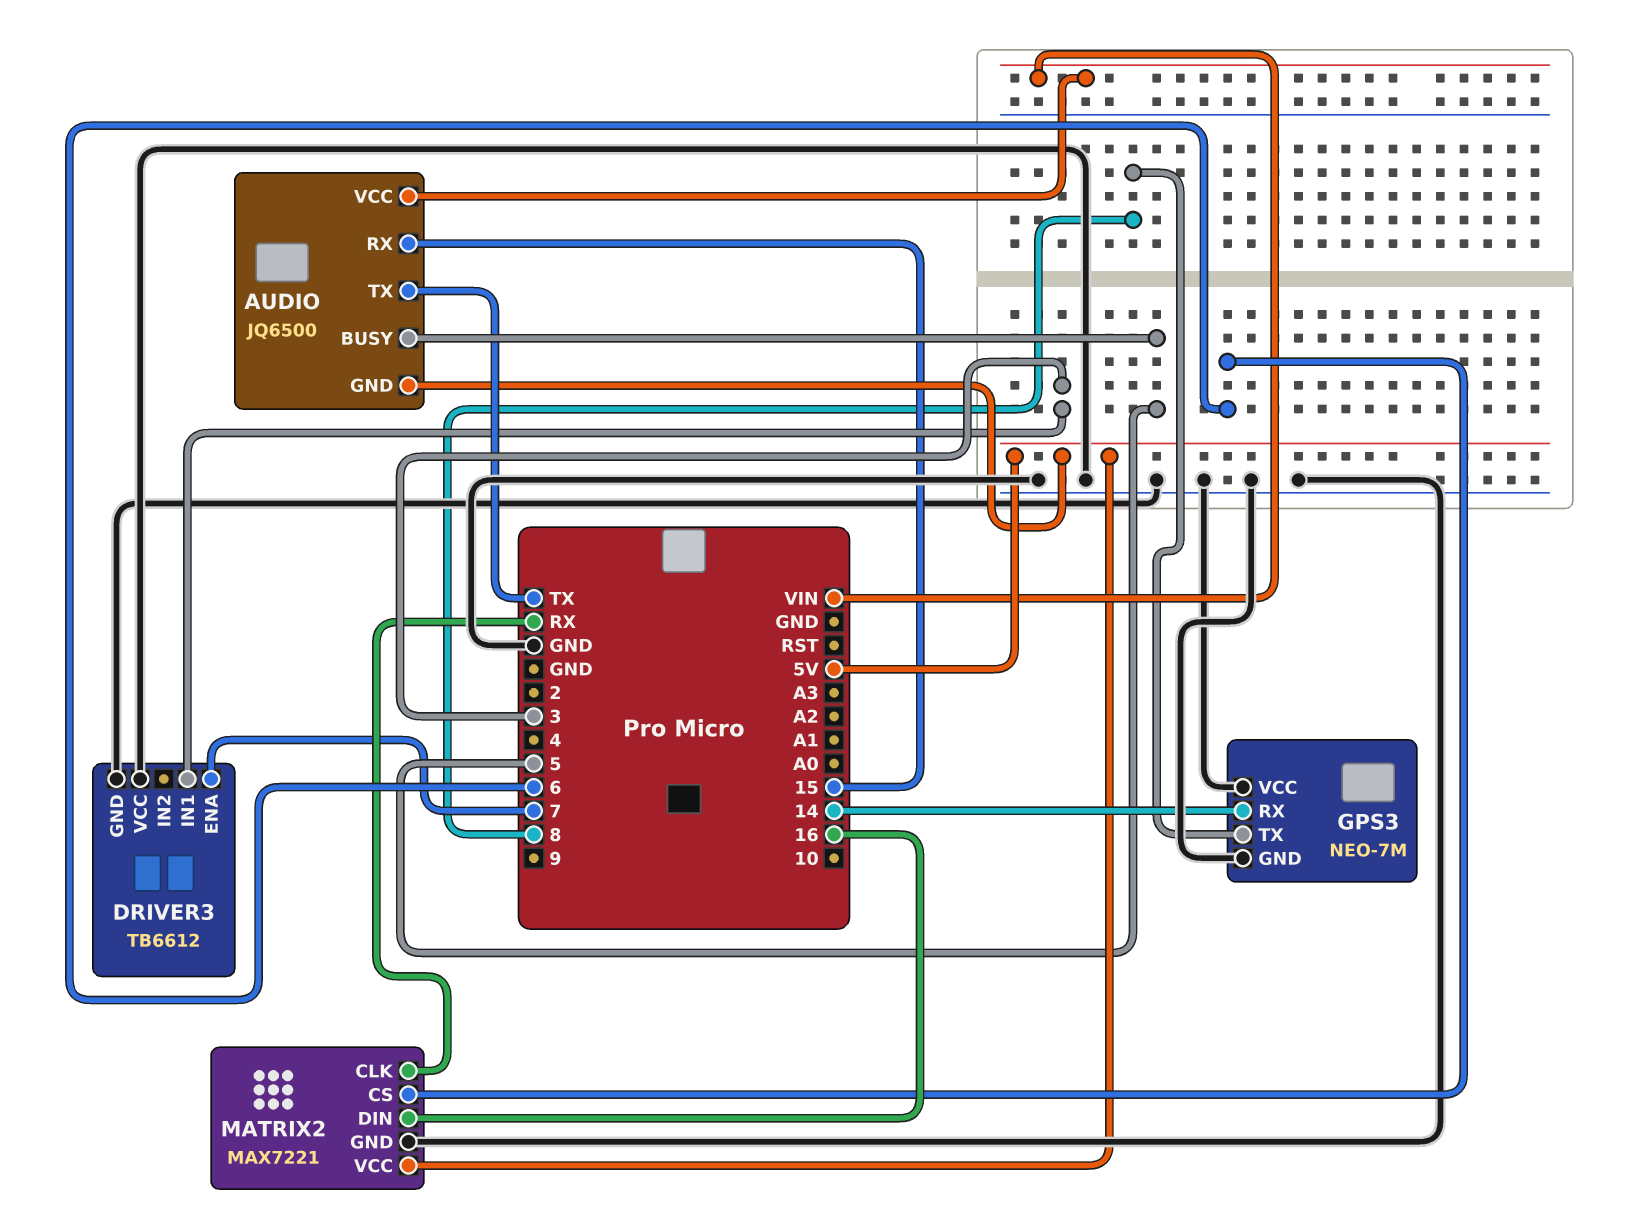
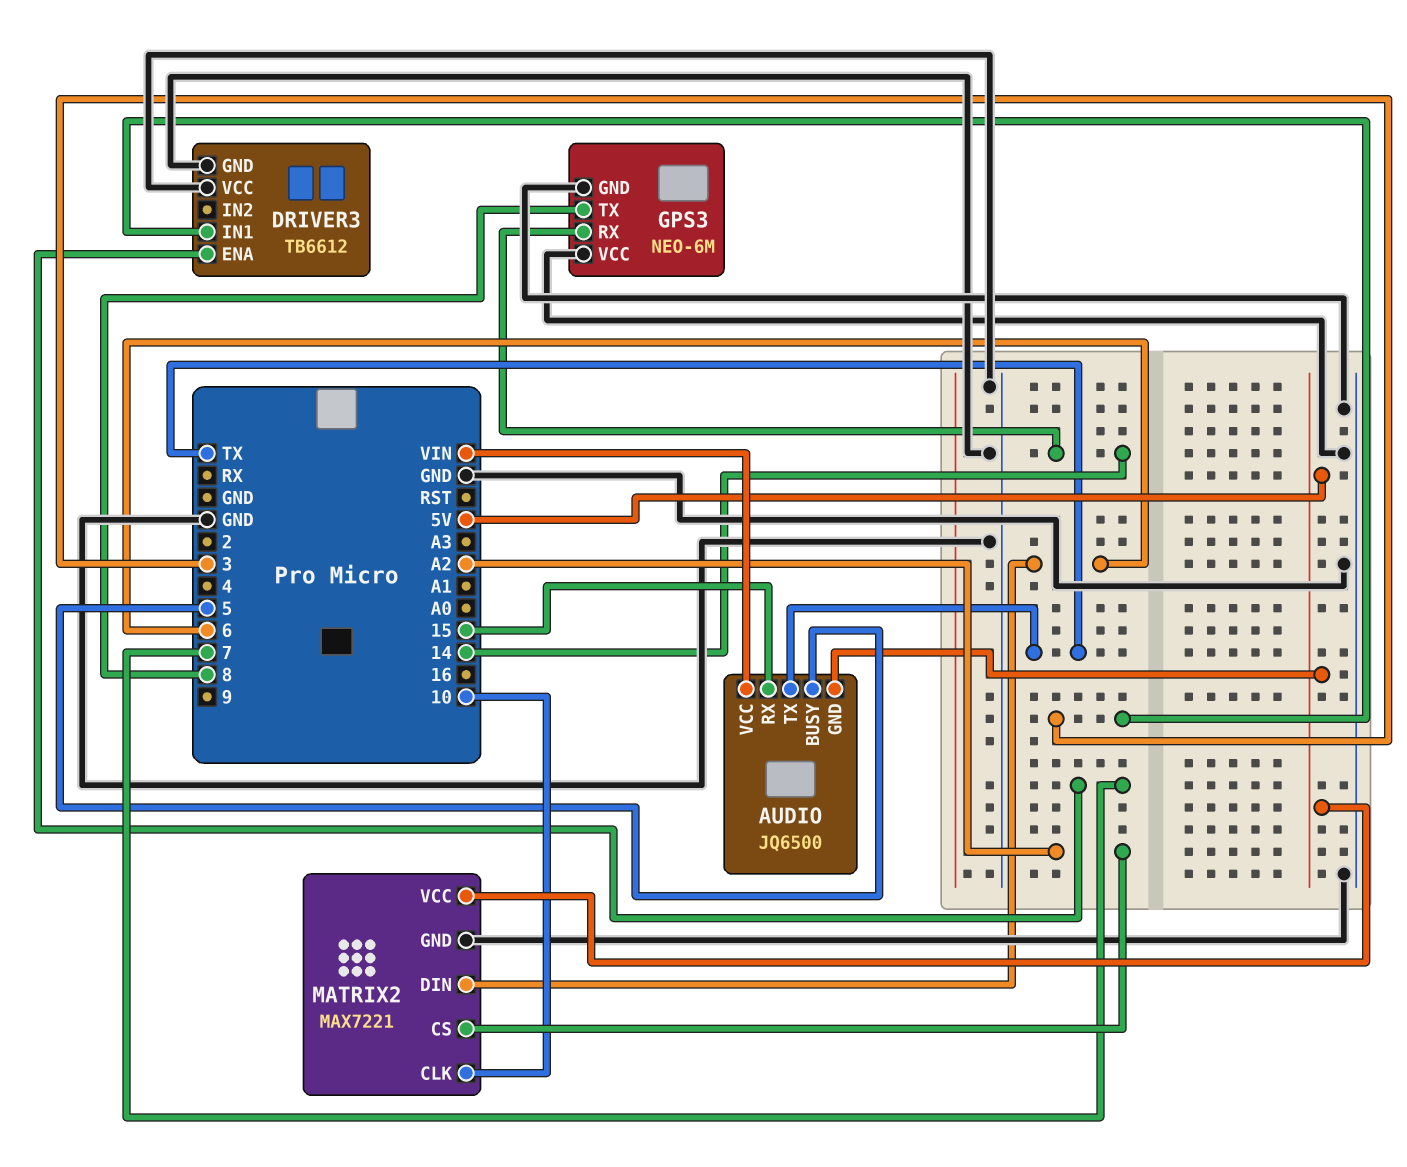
GPS3: NEO-7M -> NEO-6M
MATRIX2 pin CLK: RX -> 10
MATRIX2 pin CS: 6 -> A2
MATRIX2 pin DIN: 16 -> 6

